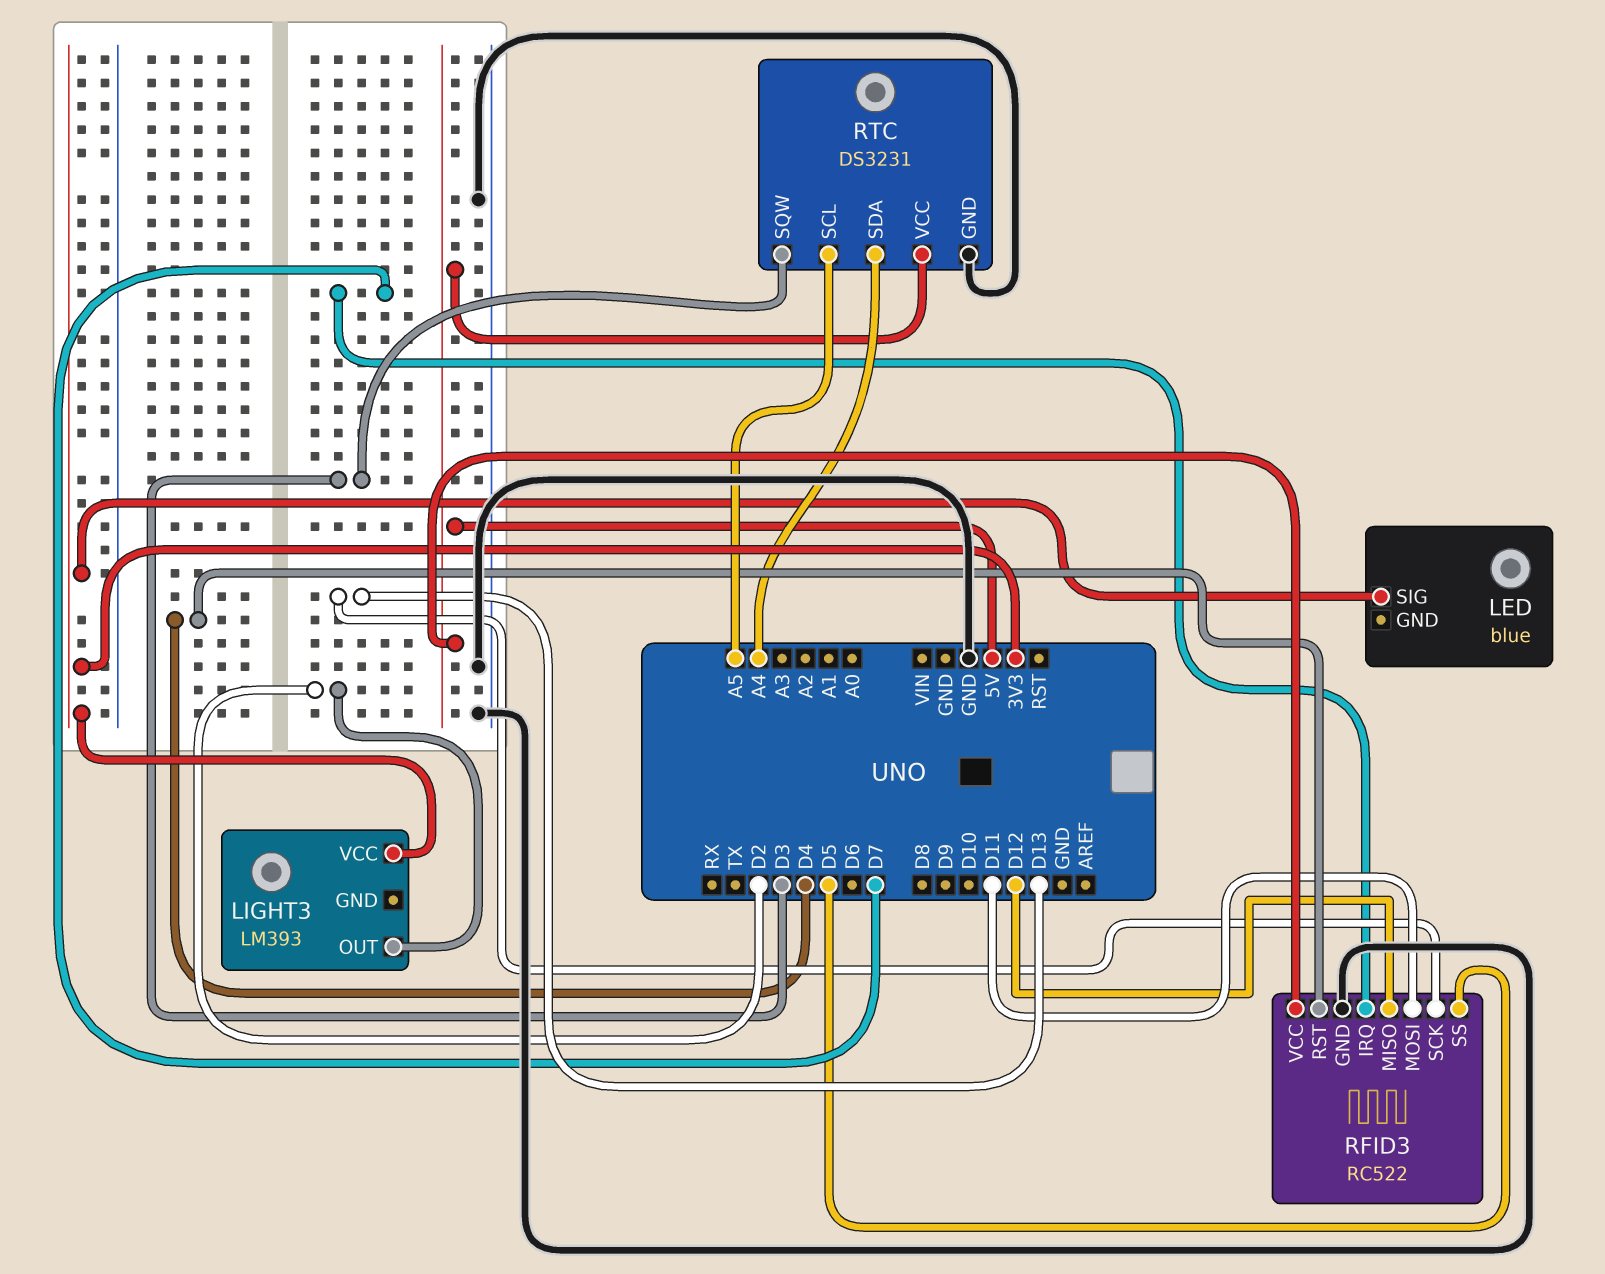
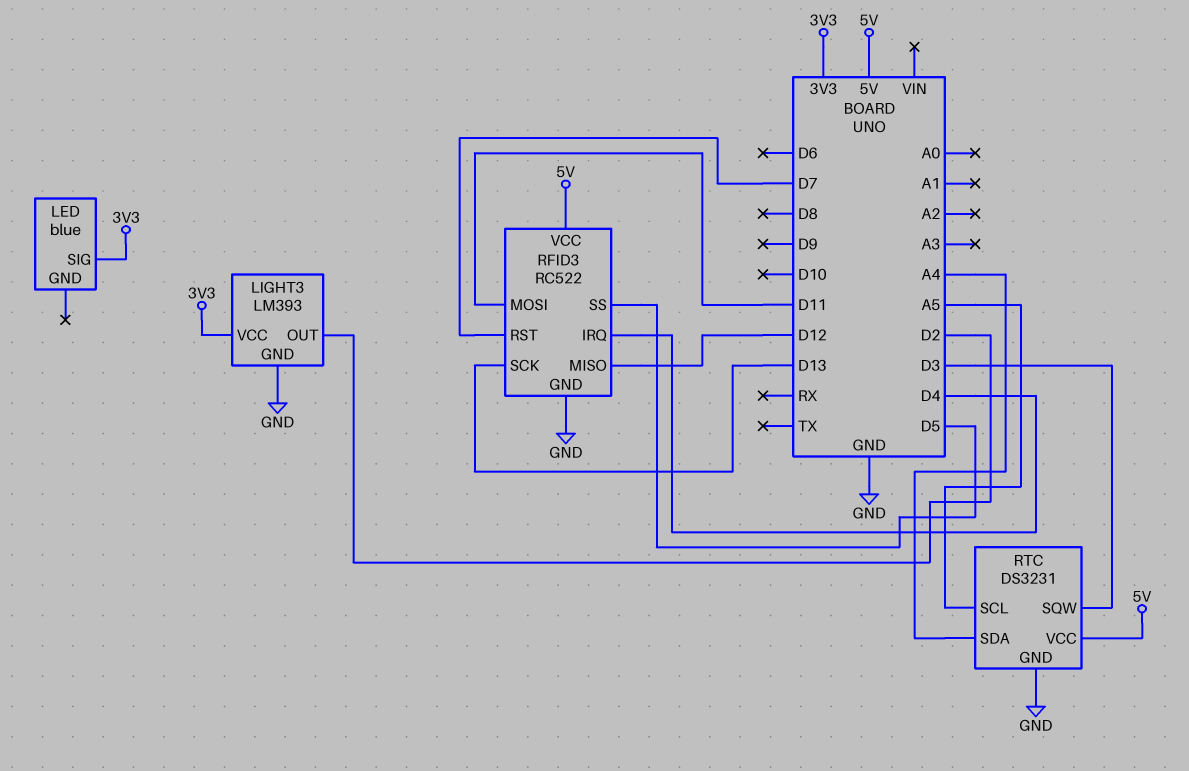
LIGHT3 pin GND: none -> GND
RFID3 pin IRQ: D7 -> D4
RFID3 pin RST: D4 -> D7

